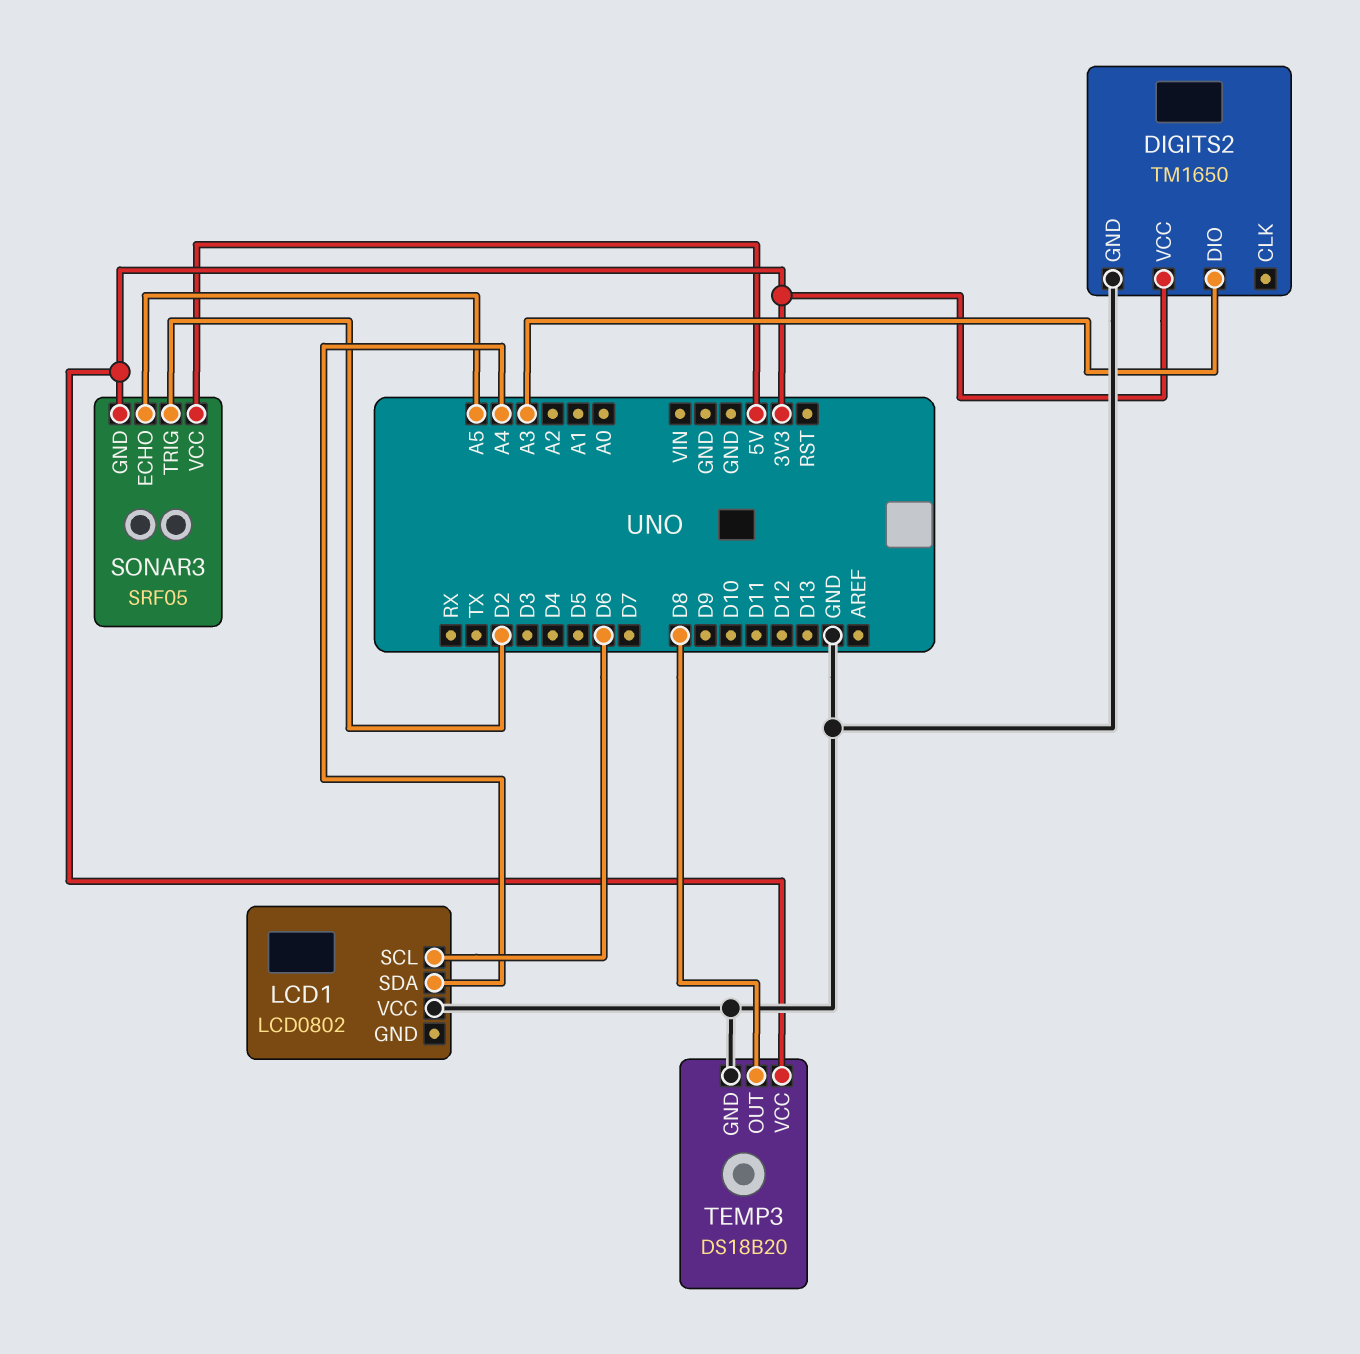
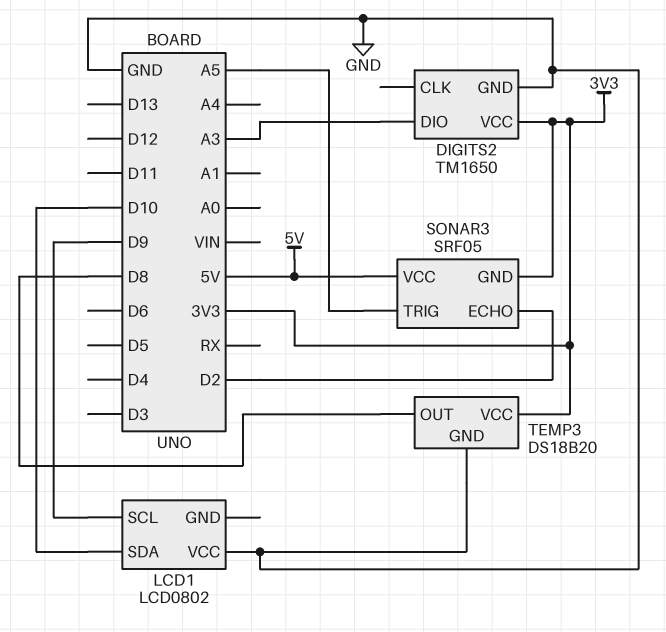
LCD1 pin SCL: D6 -> D9
LCD1 pin SDA: A4 -> D10
SONAR3 pin ECHO: A5 -> D2
SONAR3 pin TRIG: D2 -> A5

